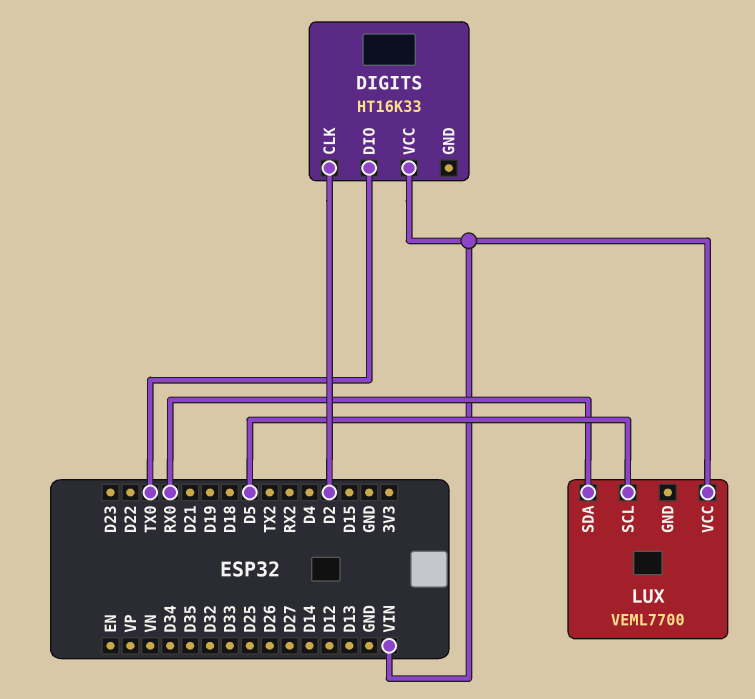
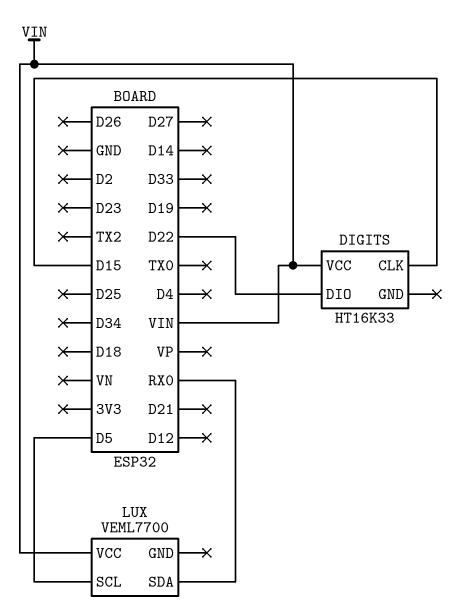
DIGITS pin CLK: D2 -> D15
DIGITS pin DIO: TX0 -> D22

